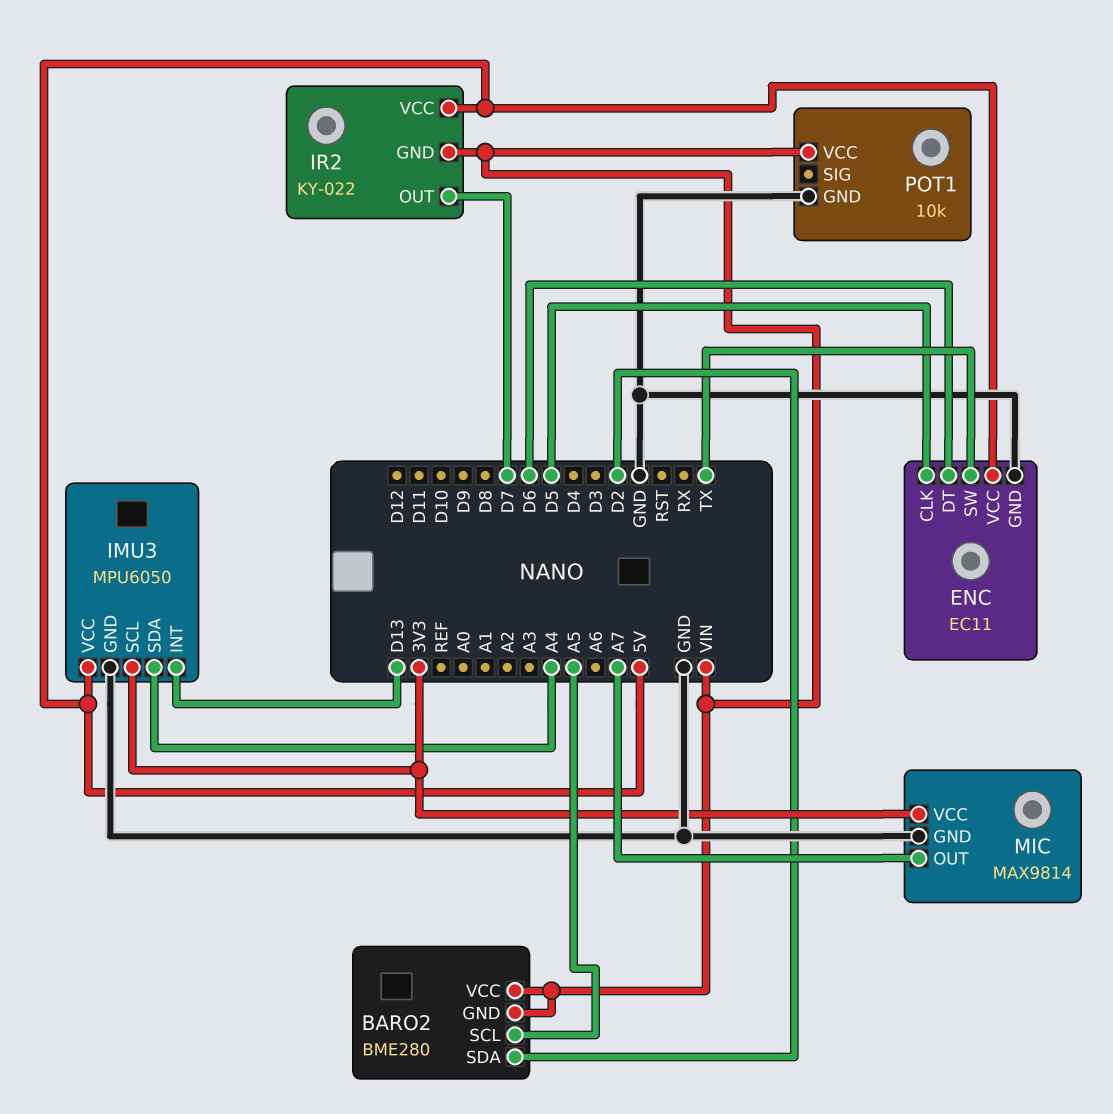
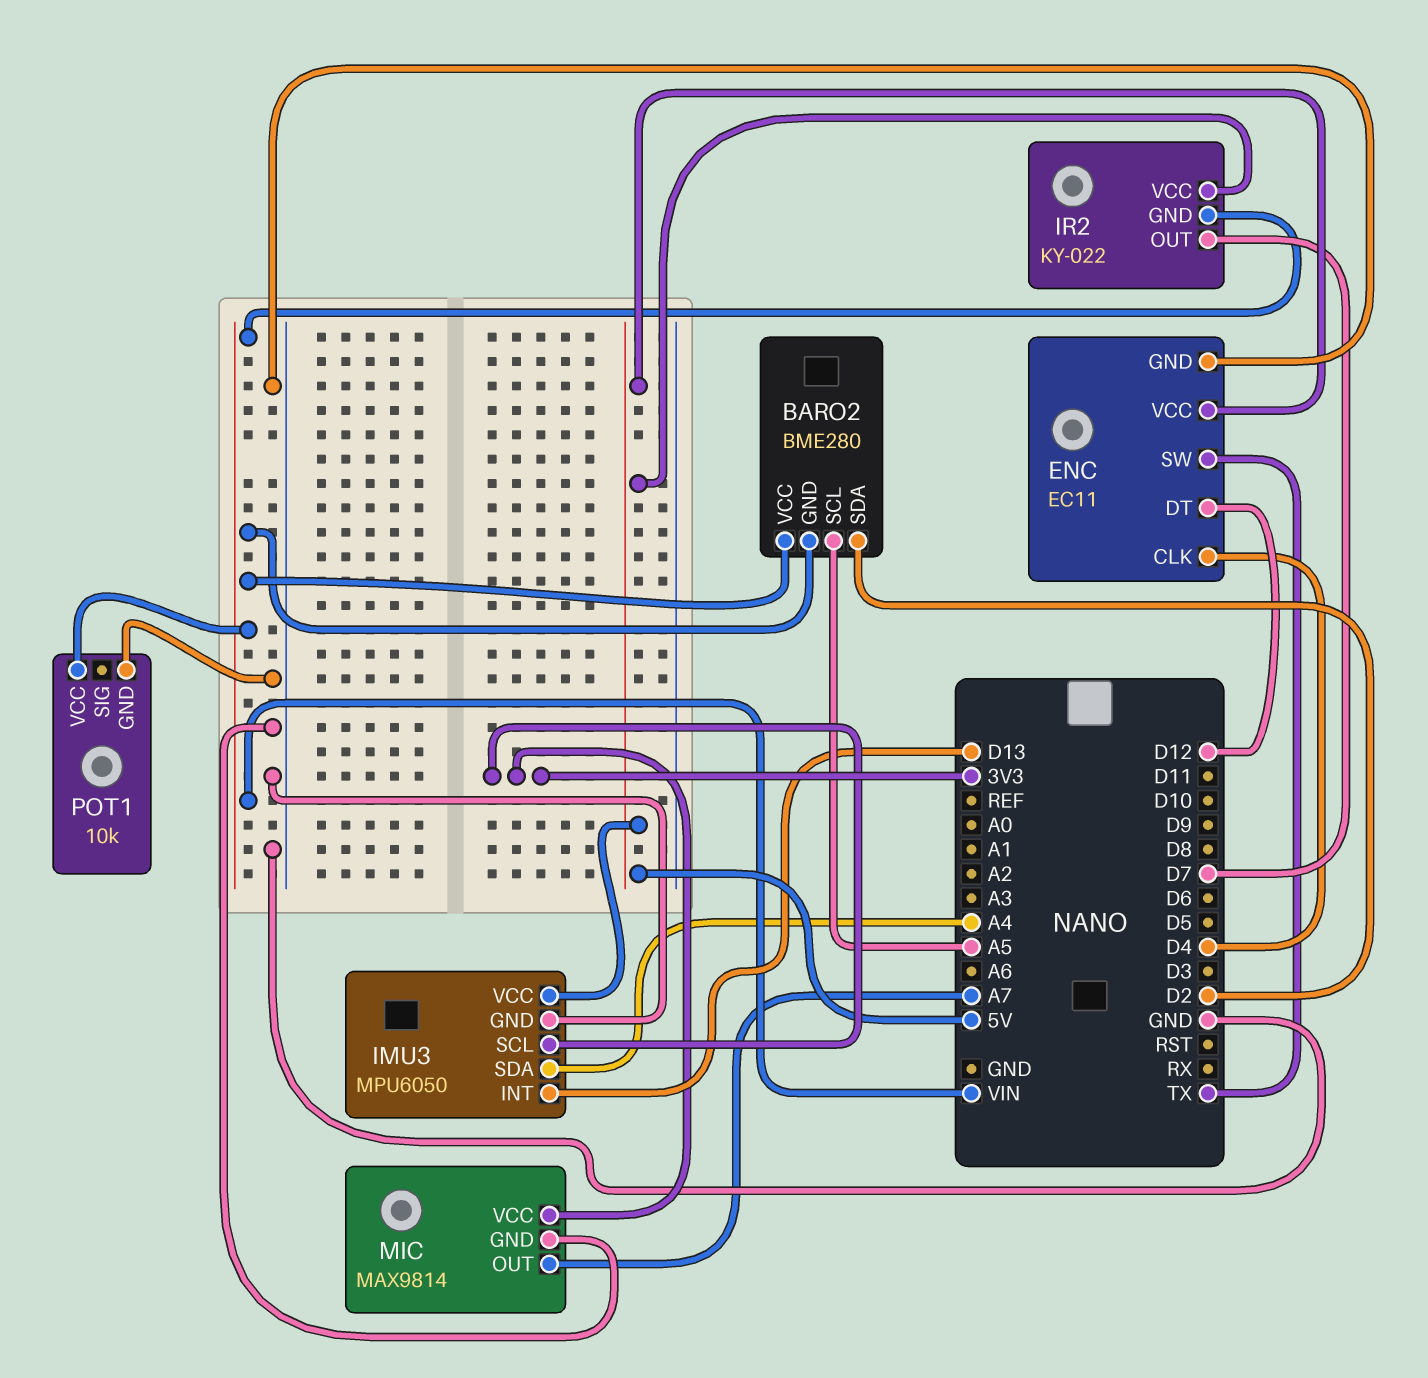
ENC pin CLK: D5 -> D4
ENC pin DT: D6 -> D12

